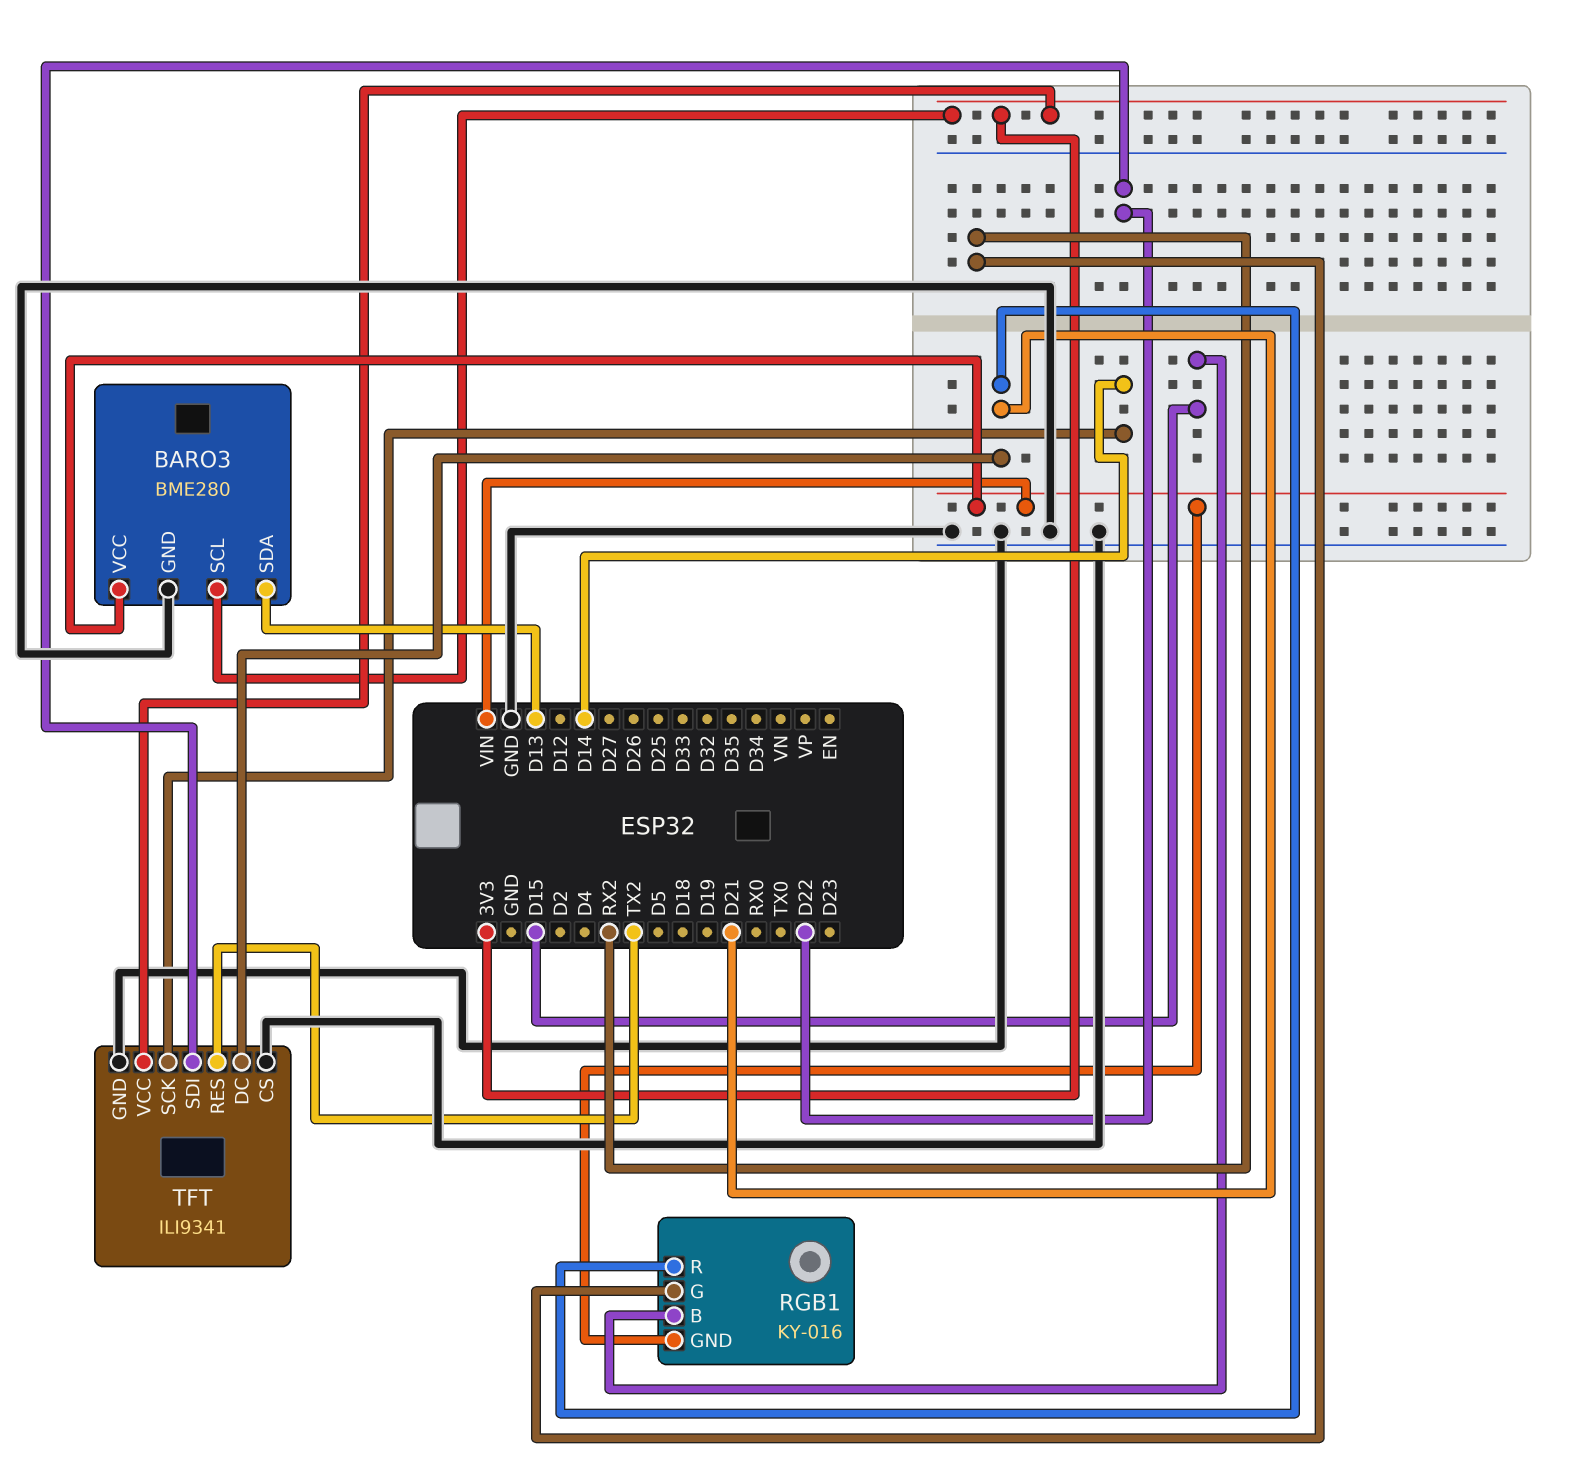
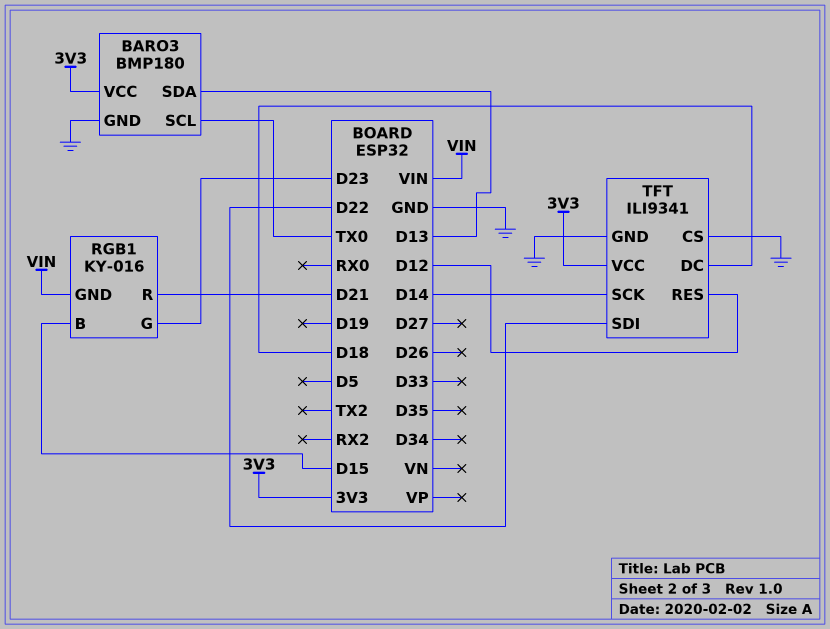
BARO3: BME280 -> BMP180
BARO3 pin SCL: 3V3 -> TX0
BARO3 pin VCC: VIN -> 3V3
RGB1 pin G: RX2 -> D23
TFT pin DC: D21 -> D18
TFT pin RES: TX2 -> D12

